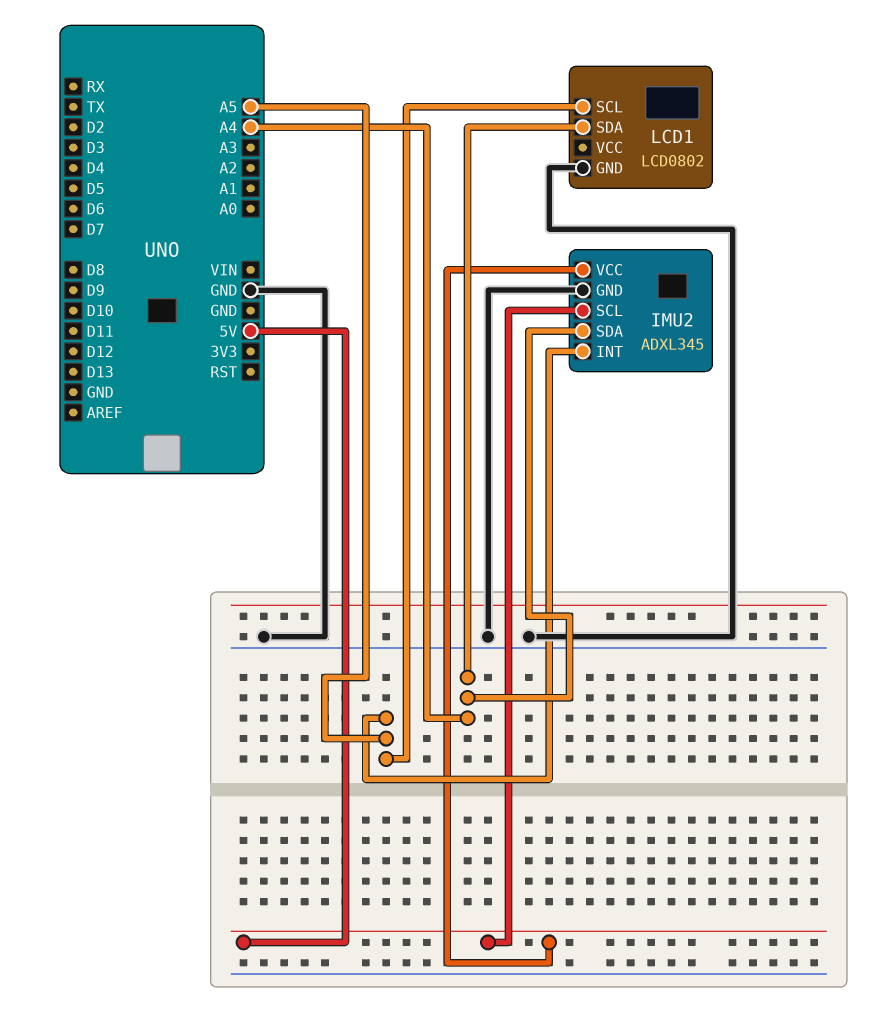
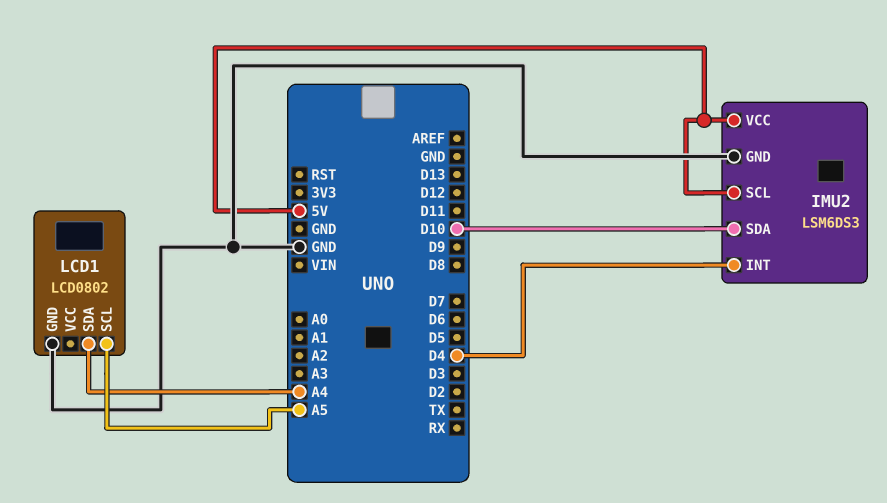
IMU2: ADXL345 -> LSM6DS3
IMU2 pin INT: A5 -> D4
IMU2 pin SDA: A4 -> D10

